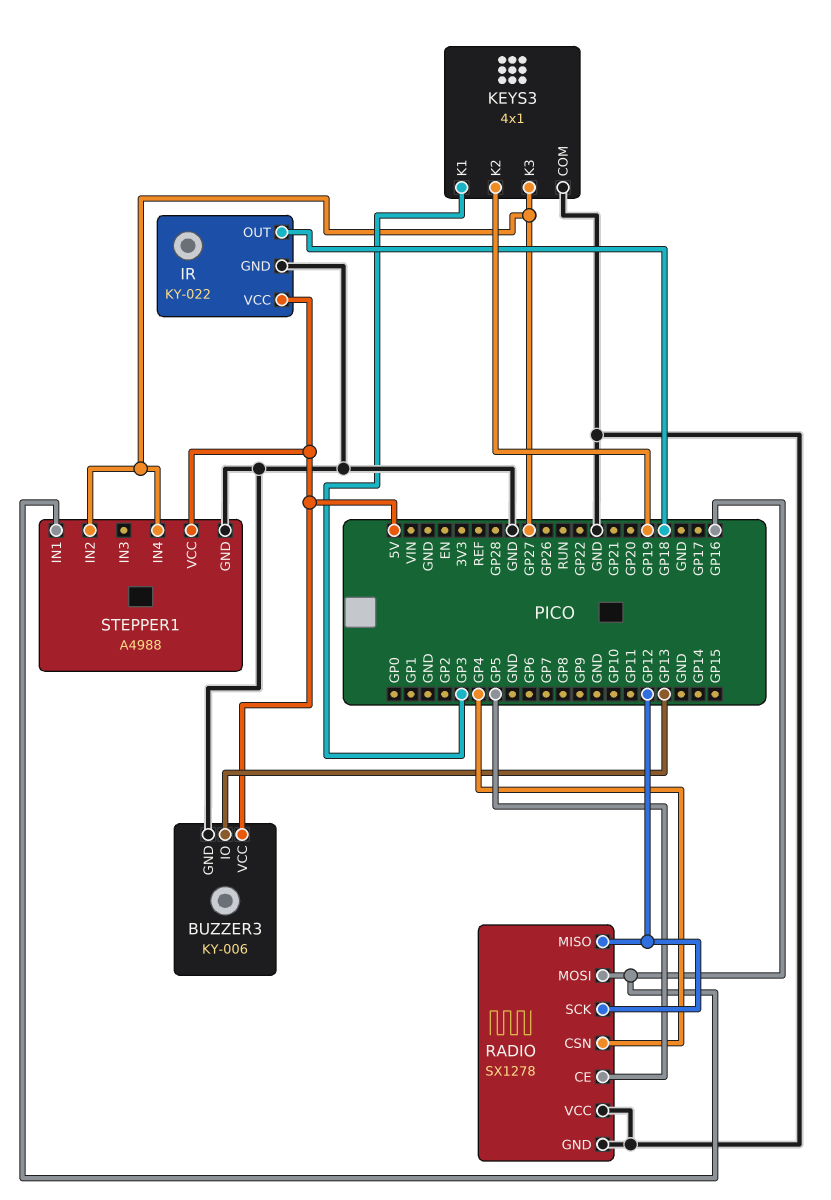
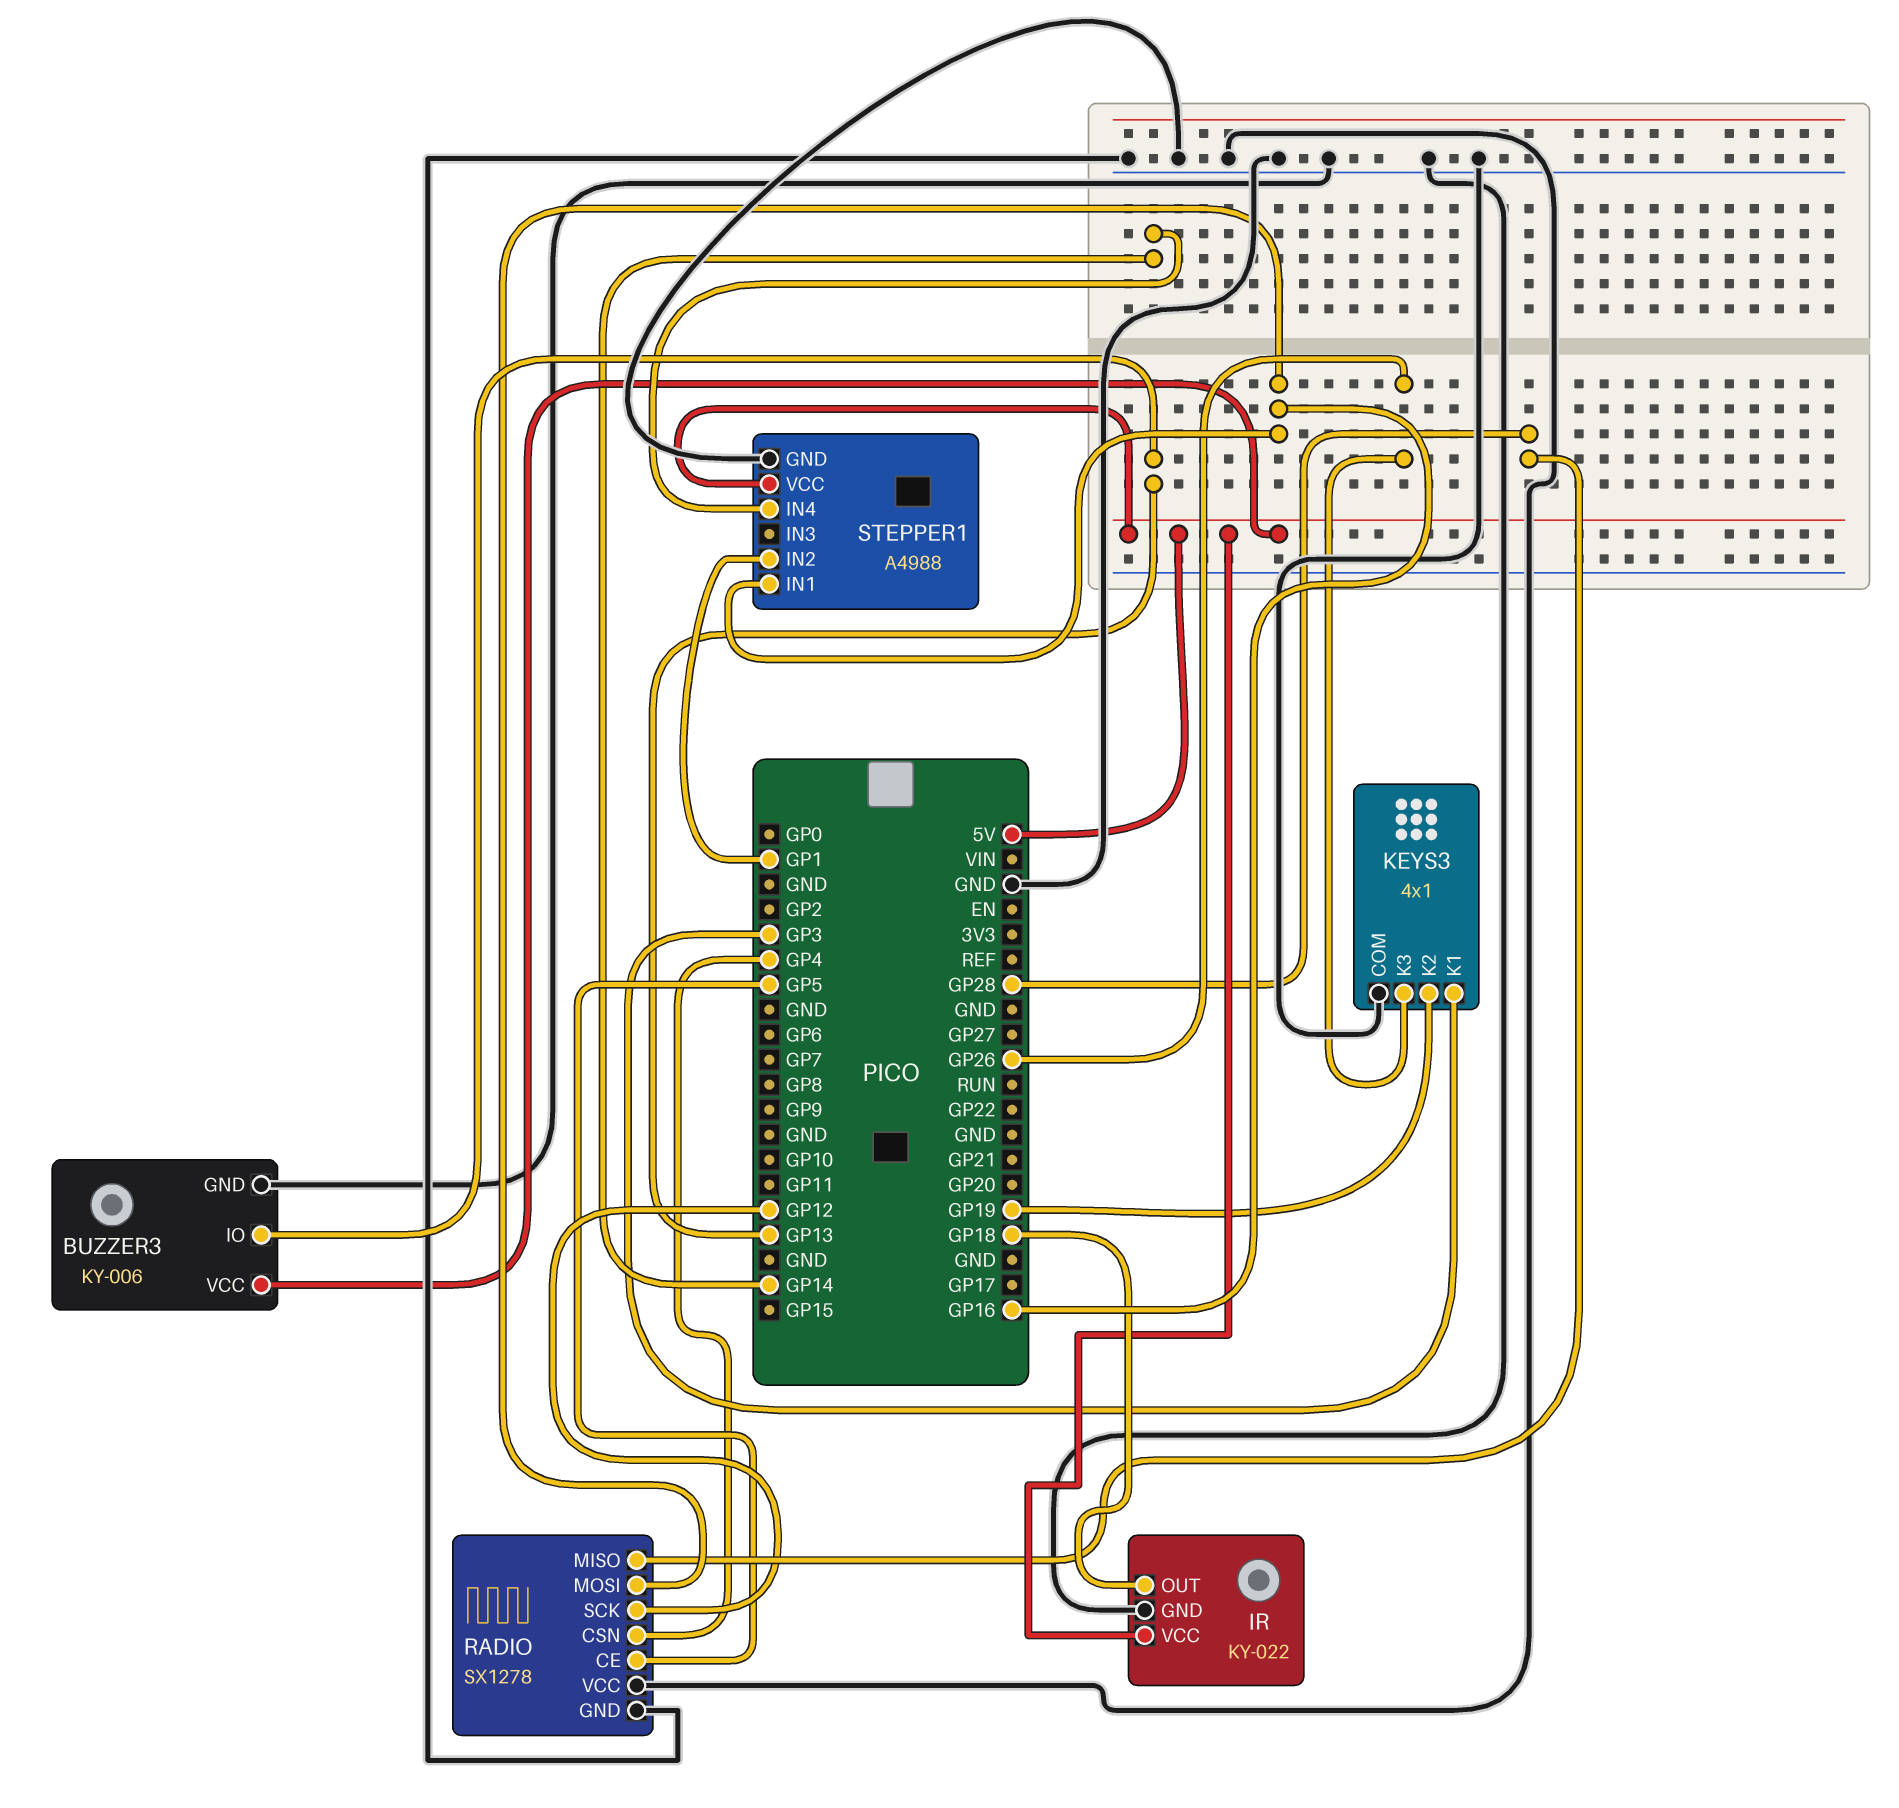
KEYS3 pin K3: GP27 -> GP26
RADIO pin MISO: GP12 -> GP28
STEPPER1 pin IN2: GP27 -> GP1
STEPPER1 pin IN4: GP27 -> GP14

